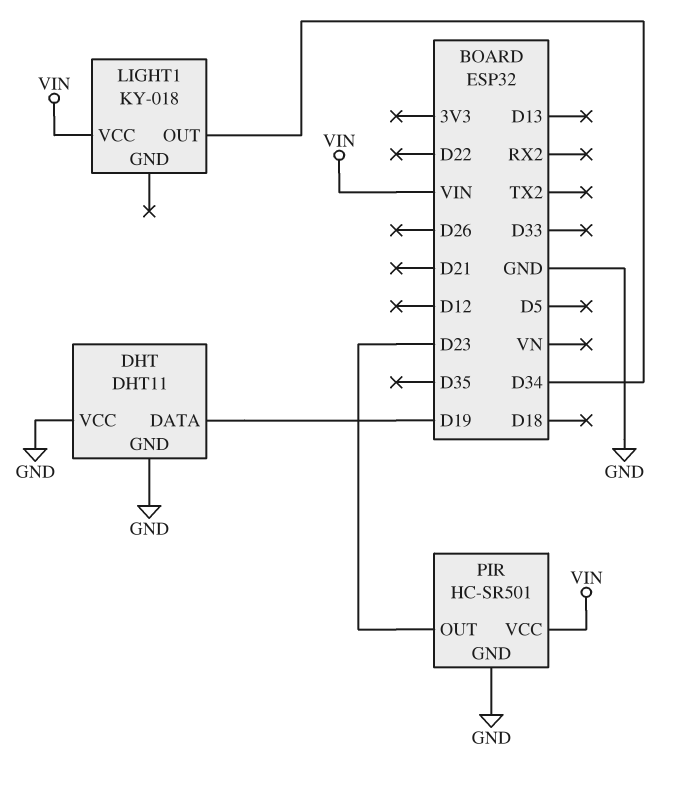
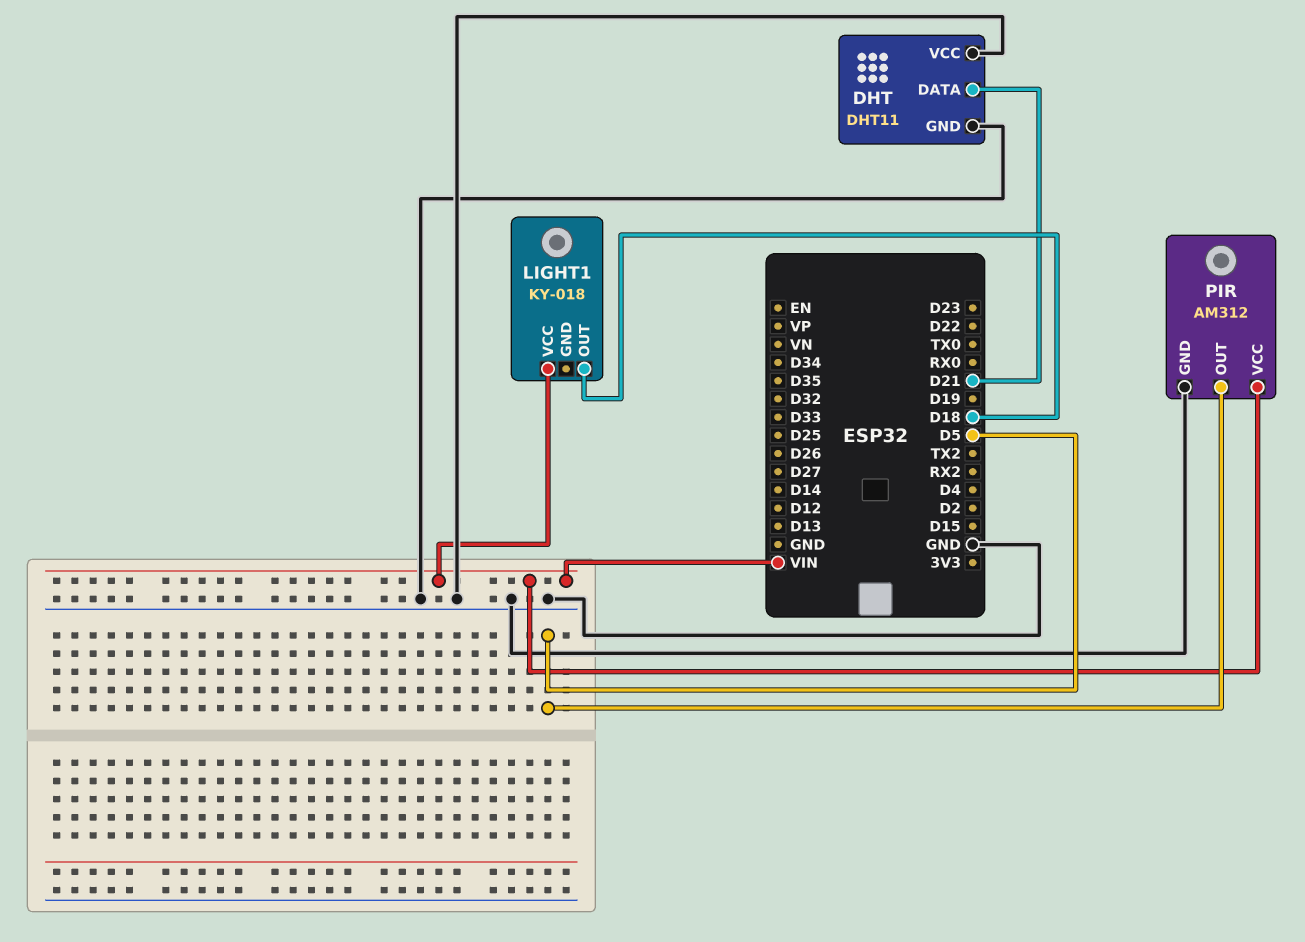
DHT pin DATA: D19 -> D21
LIGHT1 pin OUT: D34 -> D18
PIR: HC-SR501 -> AM312
PIR pin OUT: D23 -> D5

